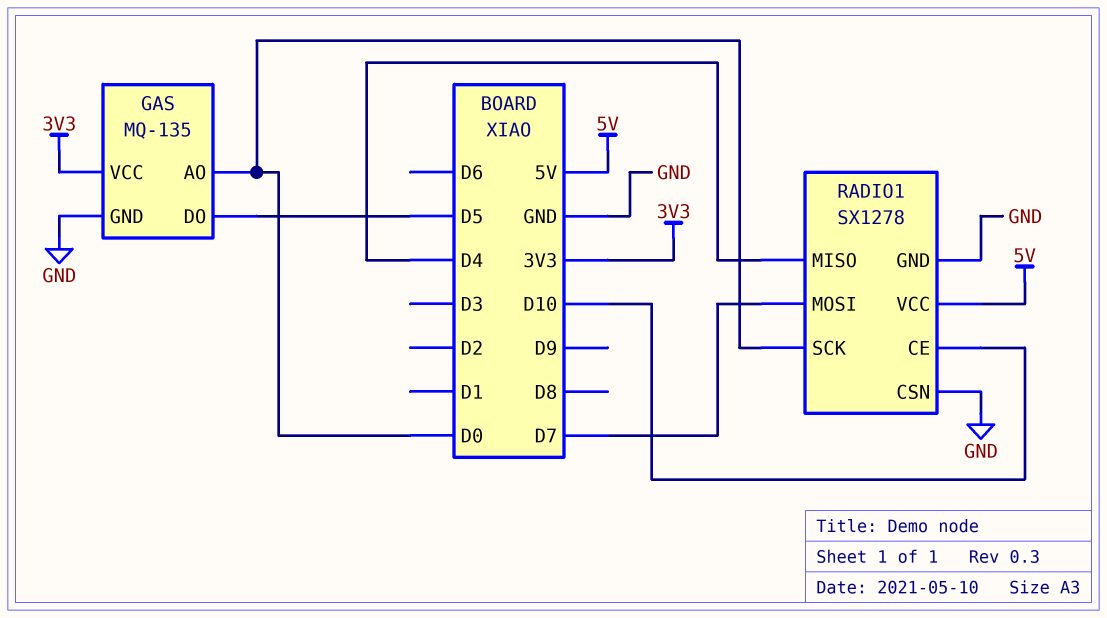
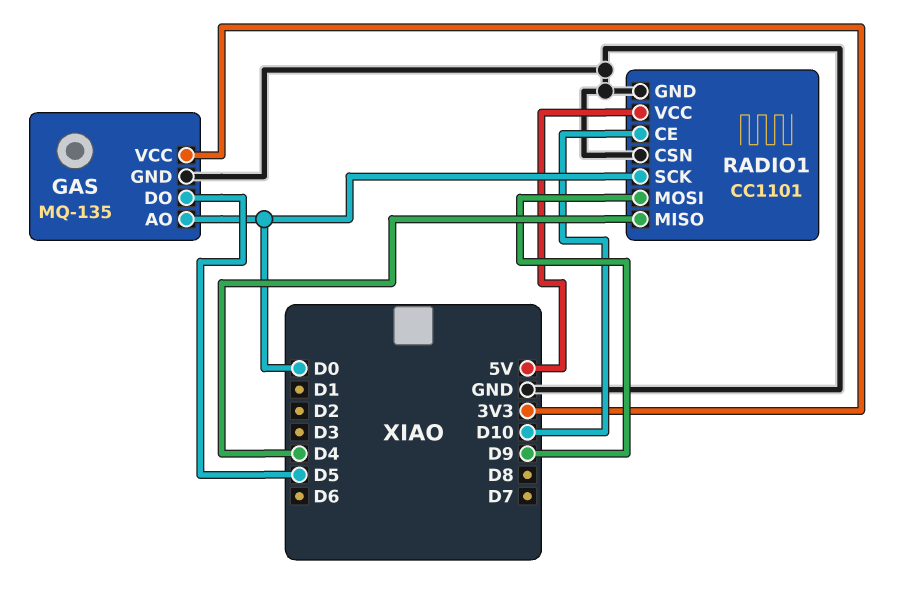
RADIO1: SX1278 -> CC1101
RADIO1 pin MOSI: D7 -> D9

